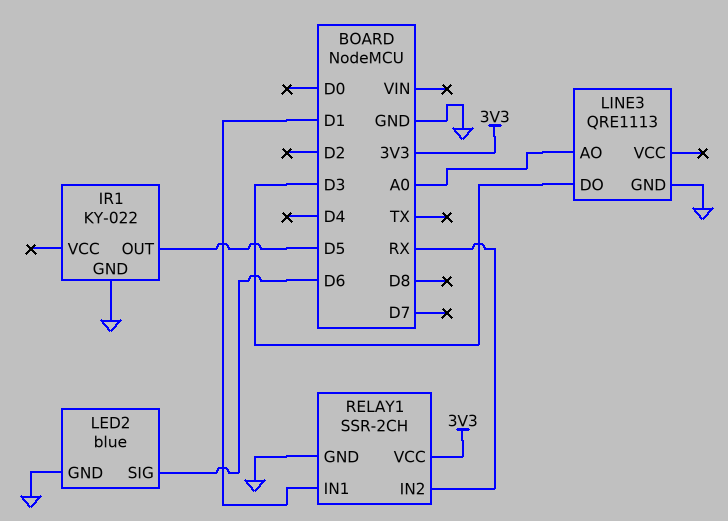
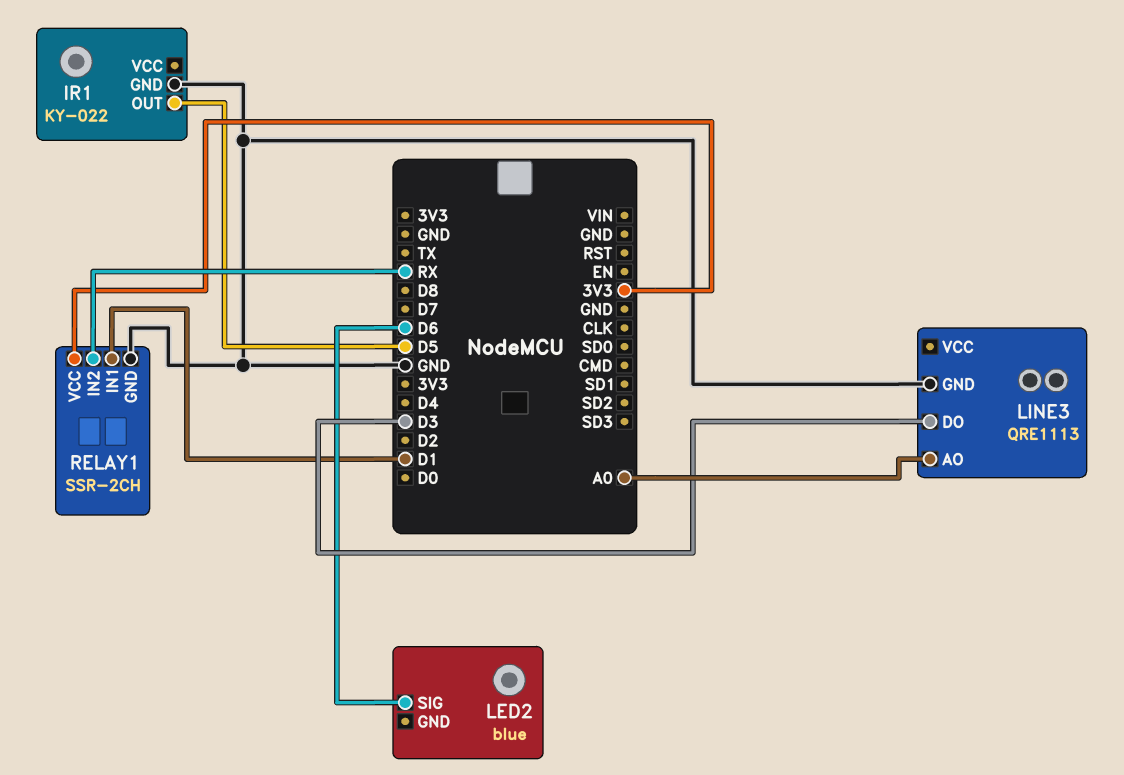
LED2 pin GND: GND -> none

